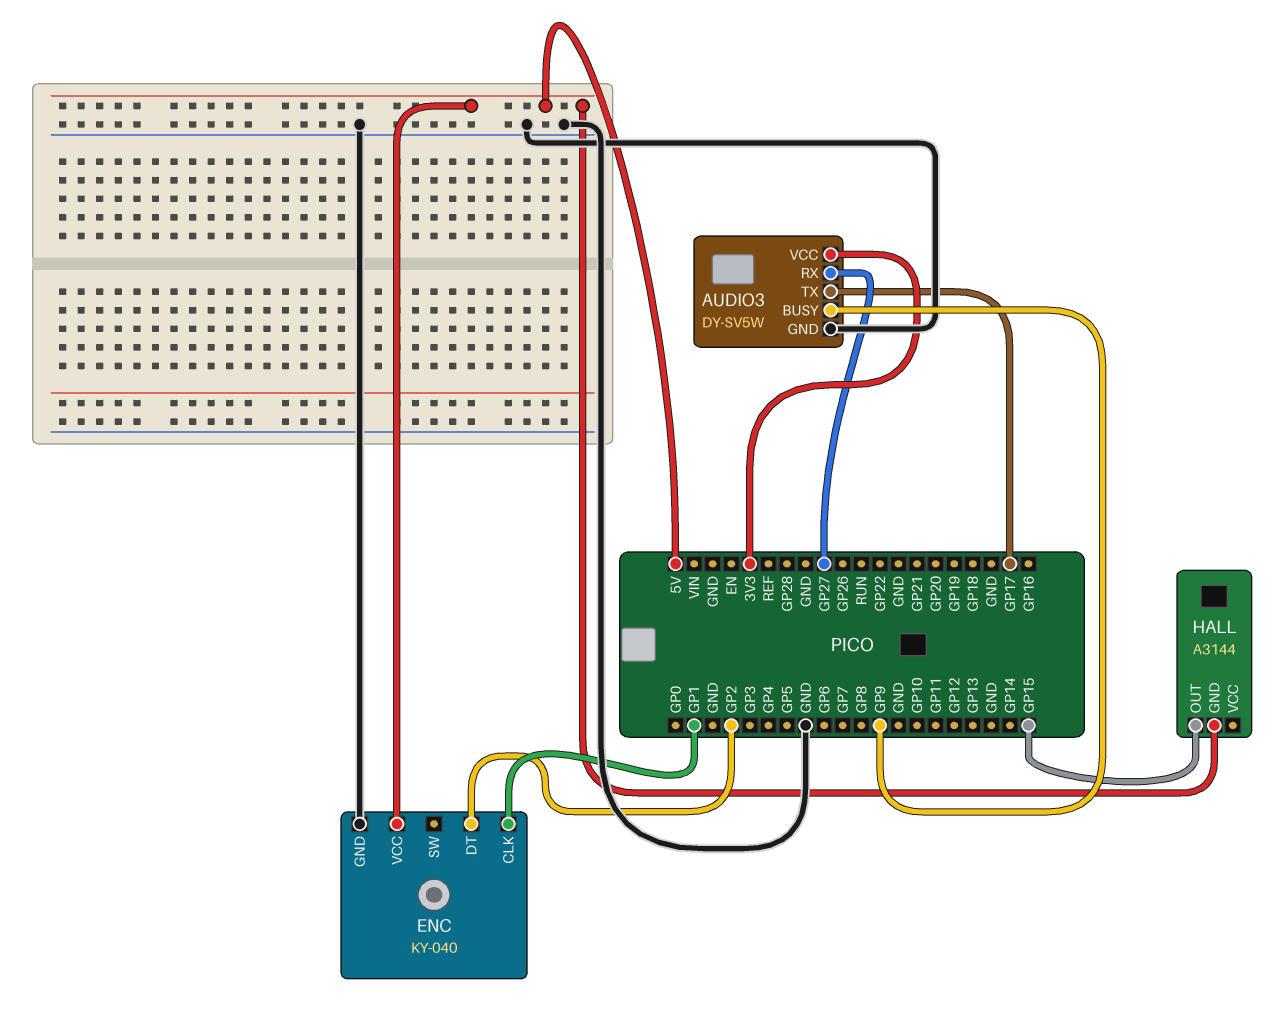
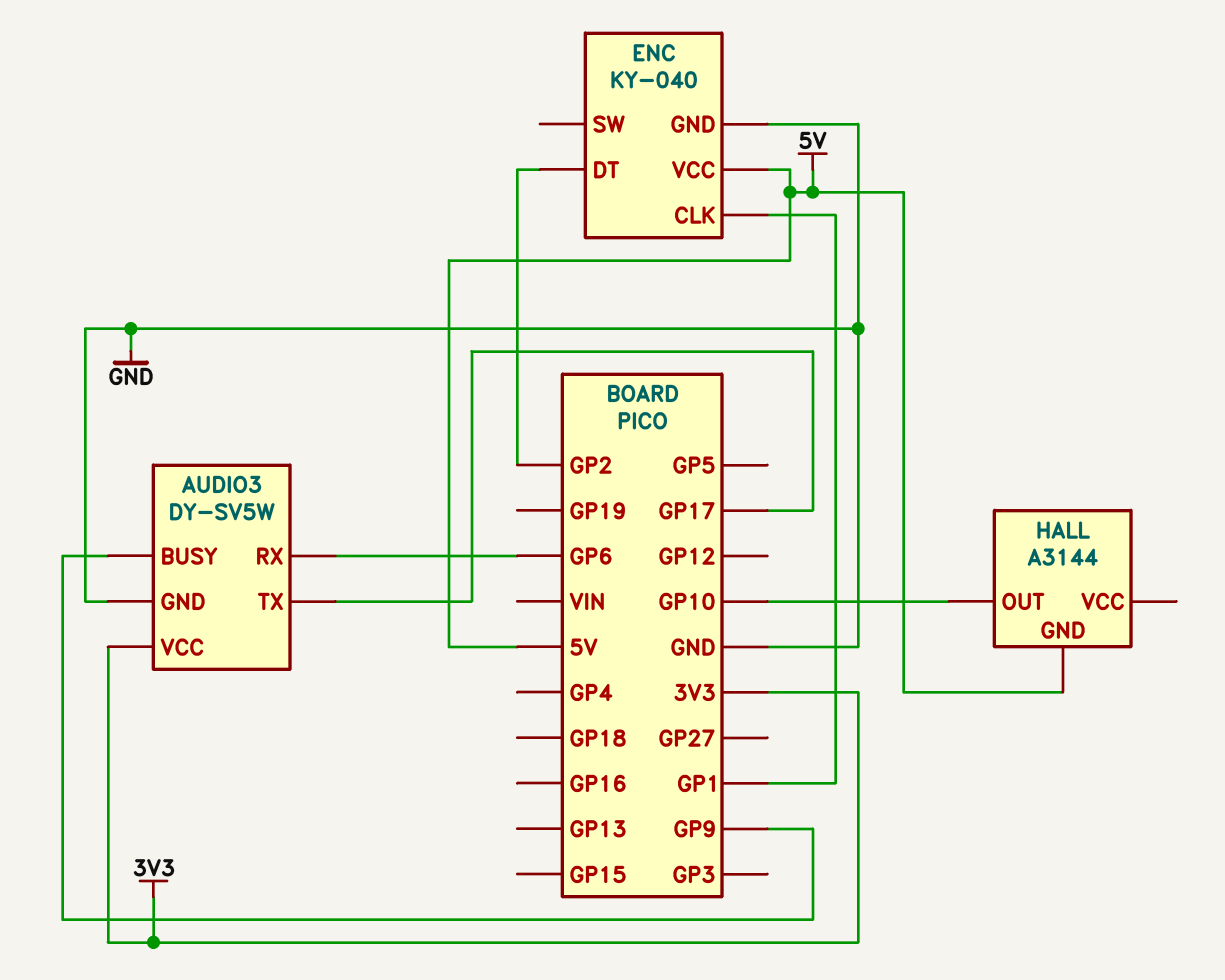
AUDIO3 pin RX: GP27 -> GP6
HALL pin OUT: GP15 -> GP10

